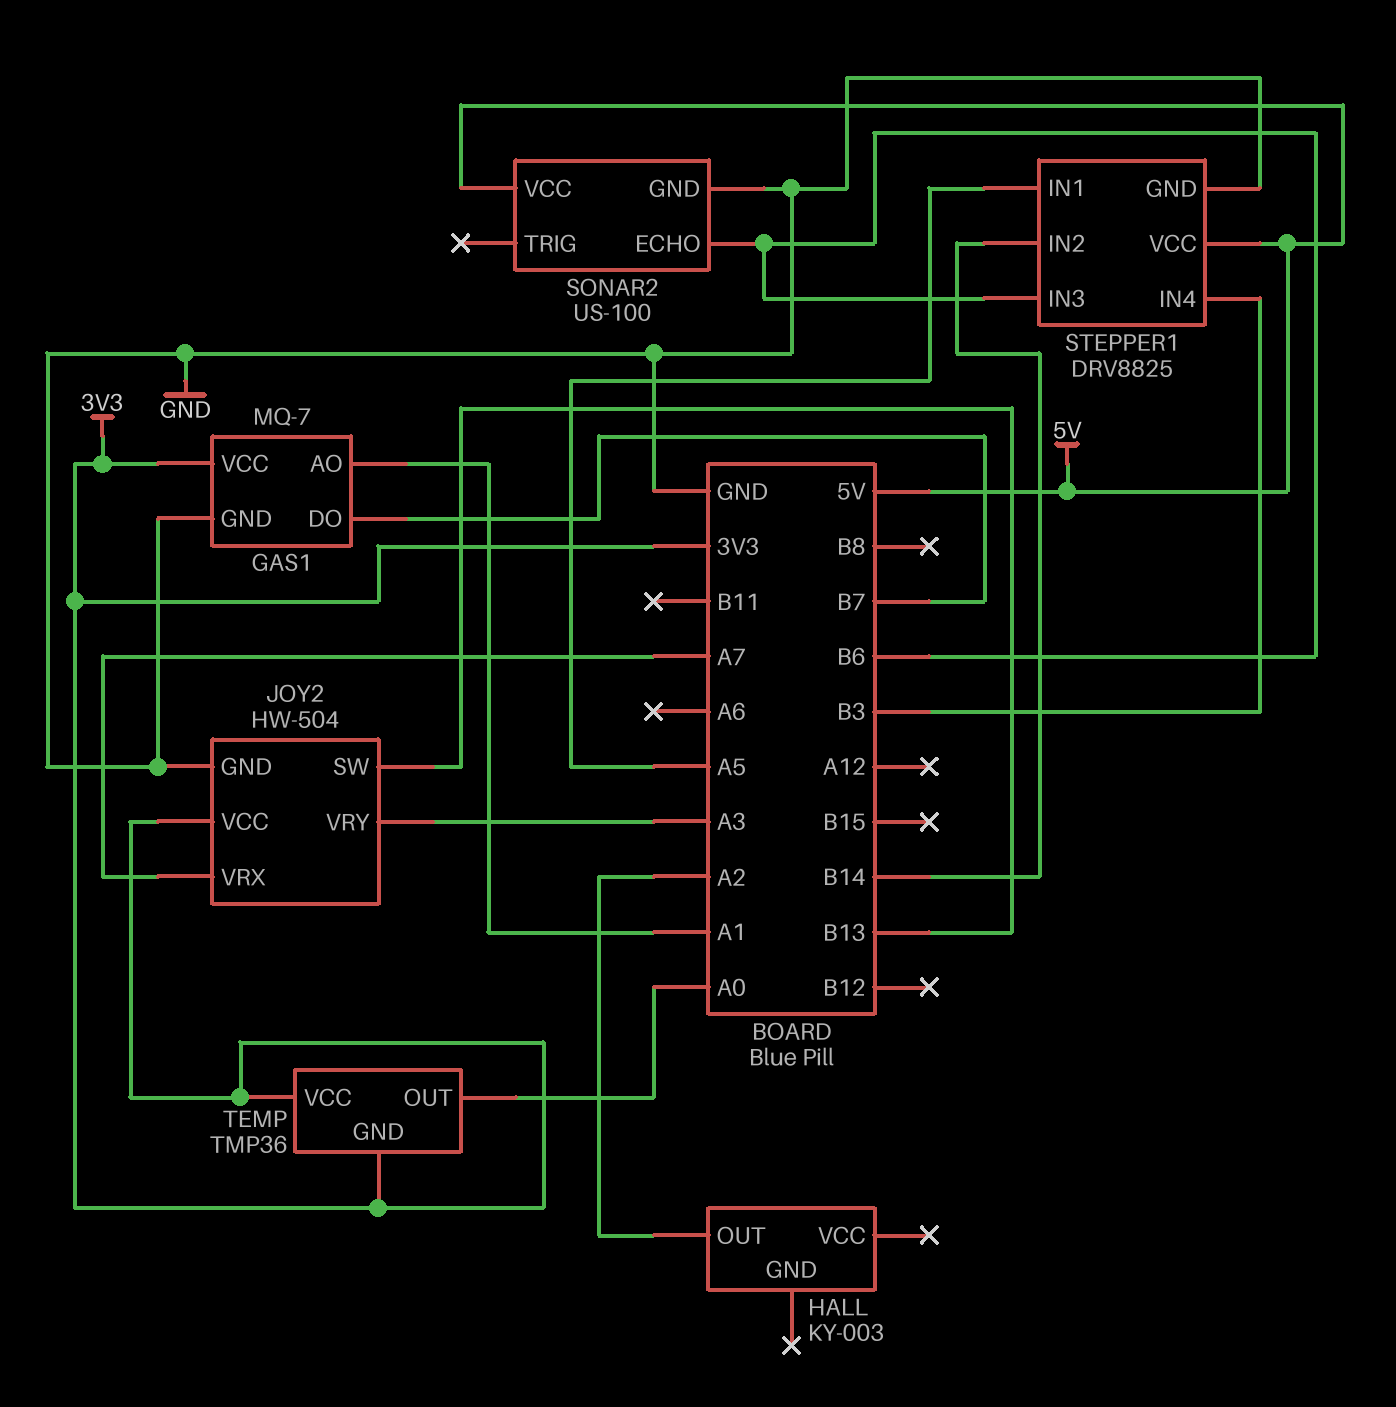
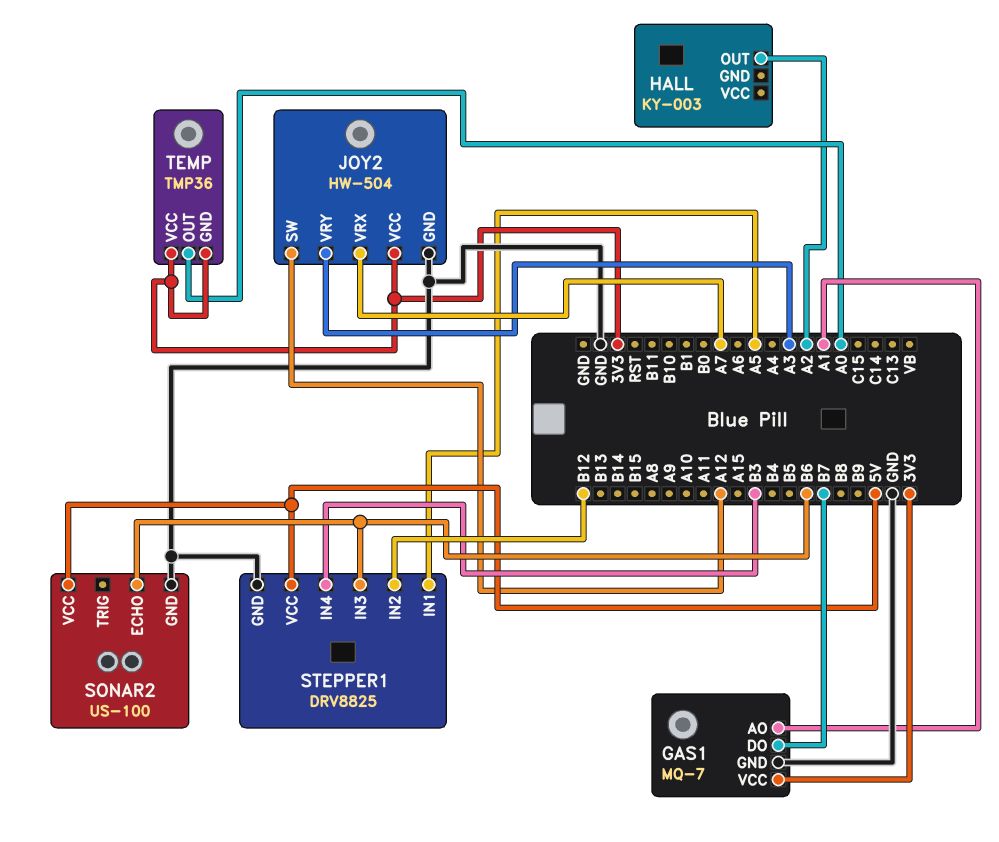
JOY2 pin SW: B13 -> A12
STEPPER1 pin IN2: B14 -> B12

